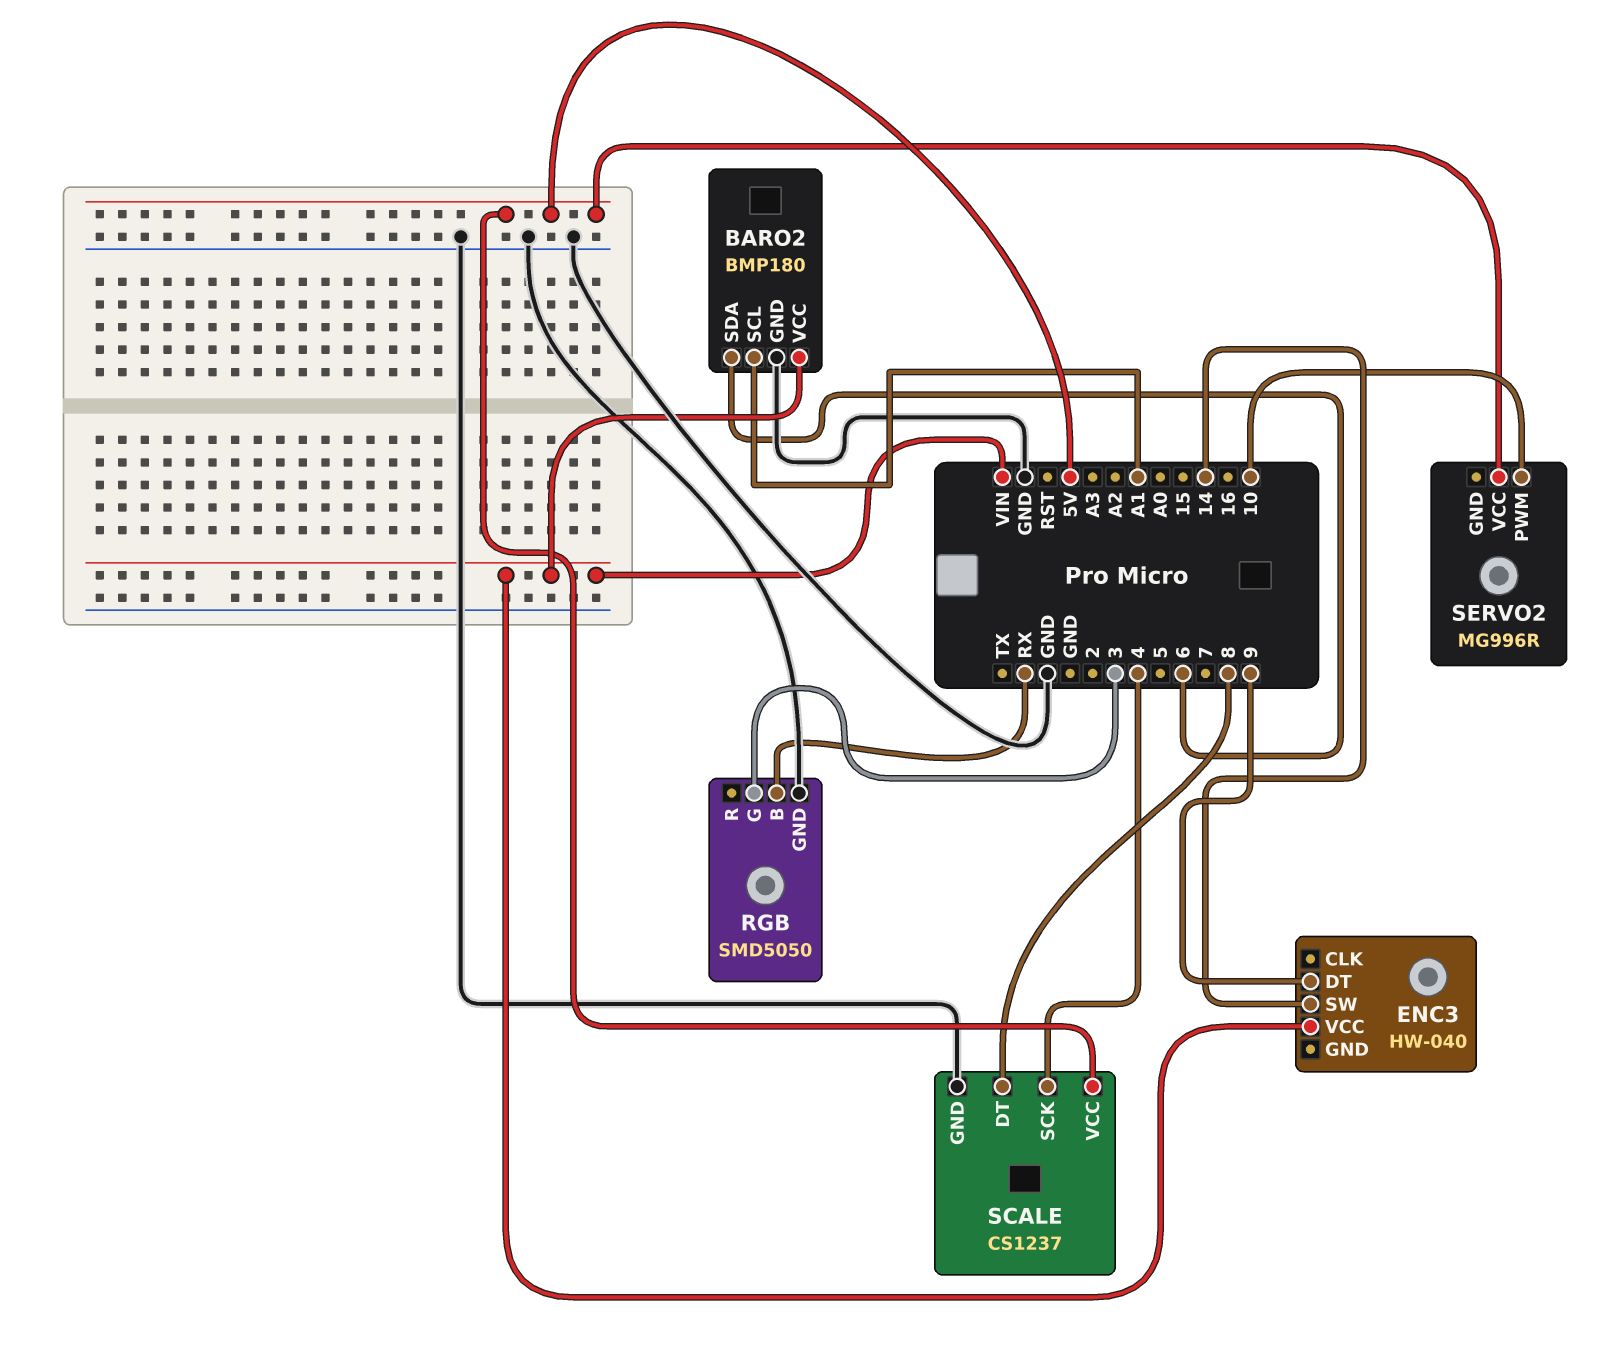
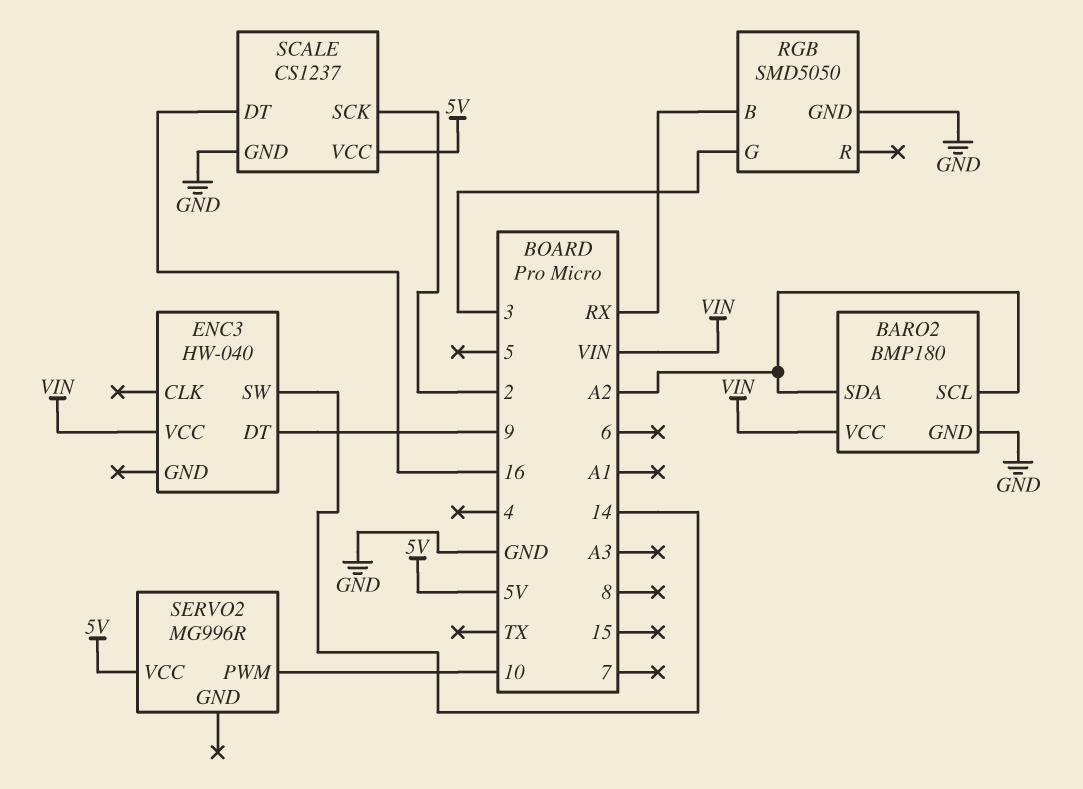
BARO2 pin SCL: A1 -> A2
BARO2 pin SDA: 6 -> A2
SCALE pin DT: 8 -> 16
SCALE pin SCK: 4 -> 2

